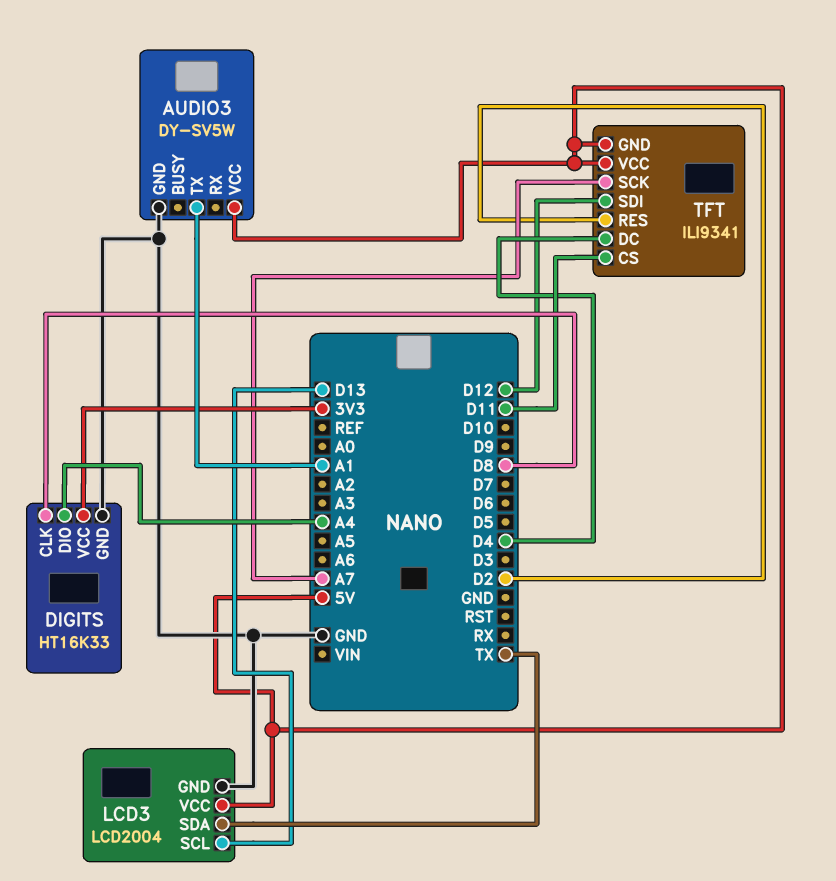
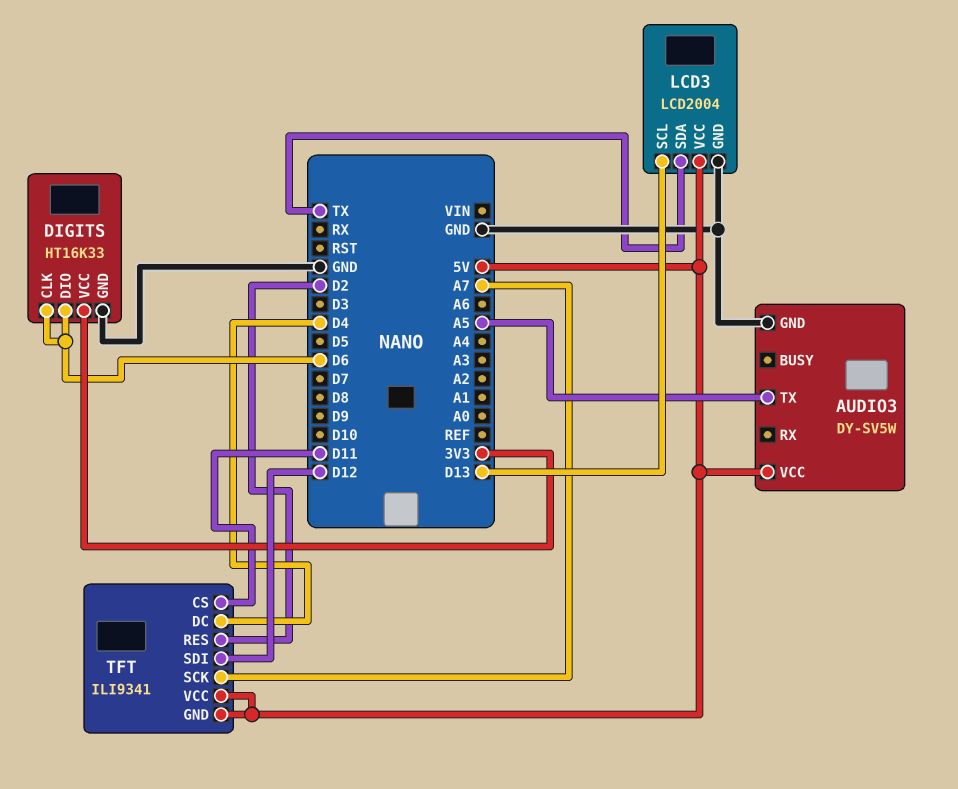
AUDIO3 pin TX: A1 -> A5
DIGITS pin CLK: D8 -> D6
DIGITS pin DIO: A4 -> D6

